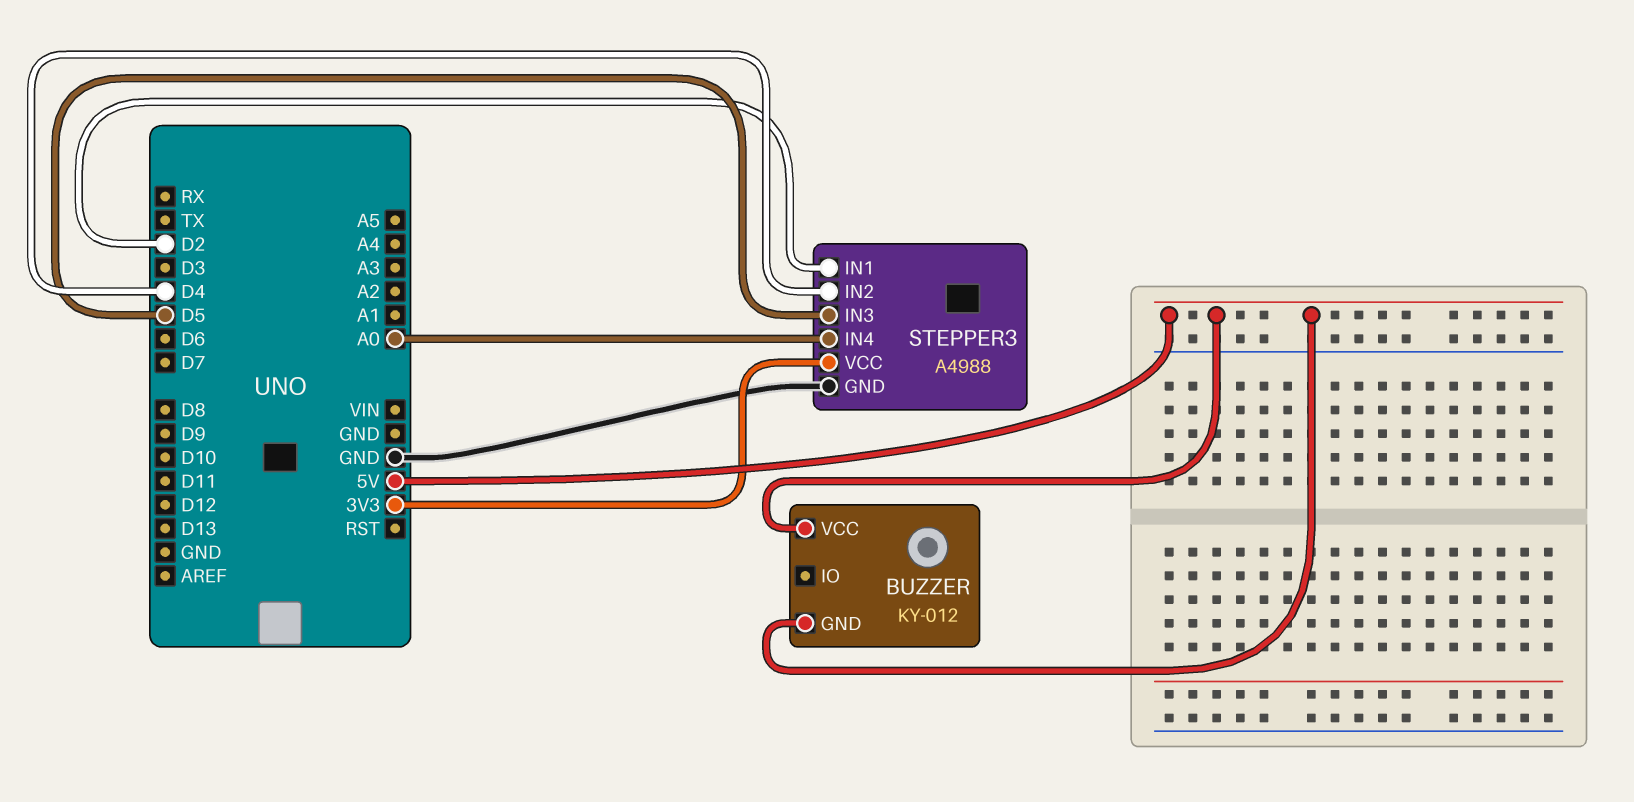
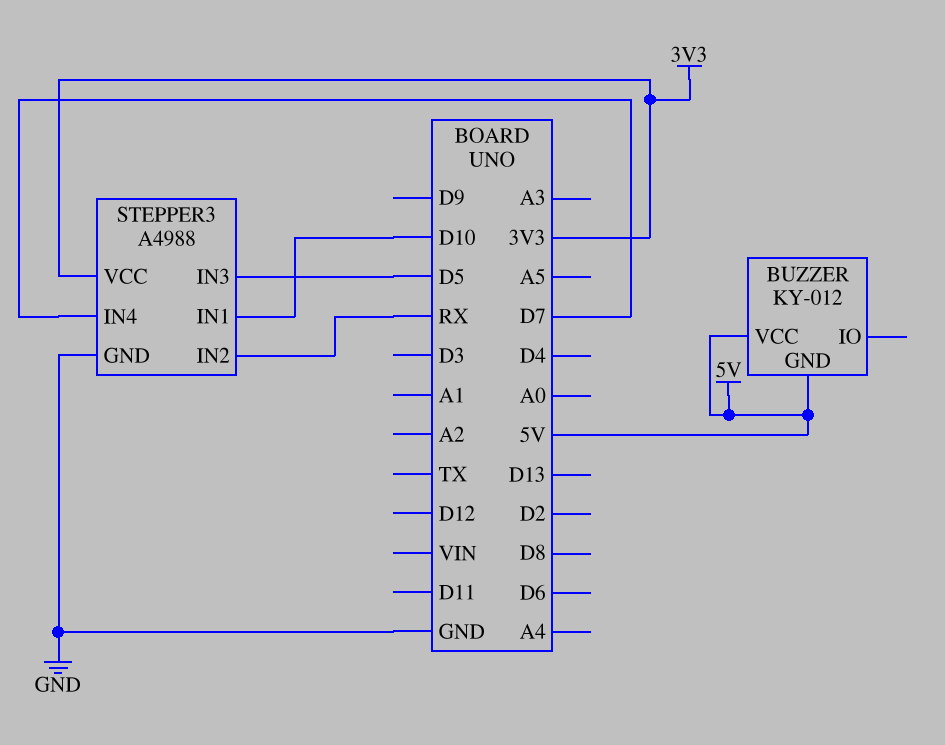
STEPPER3 pin IN1: D2 -> D10
STEPPER3 pin IN2: D4 -> RX
STEPPER3 pin IN4: A0 -> D7

